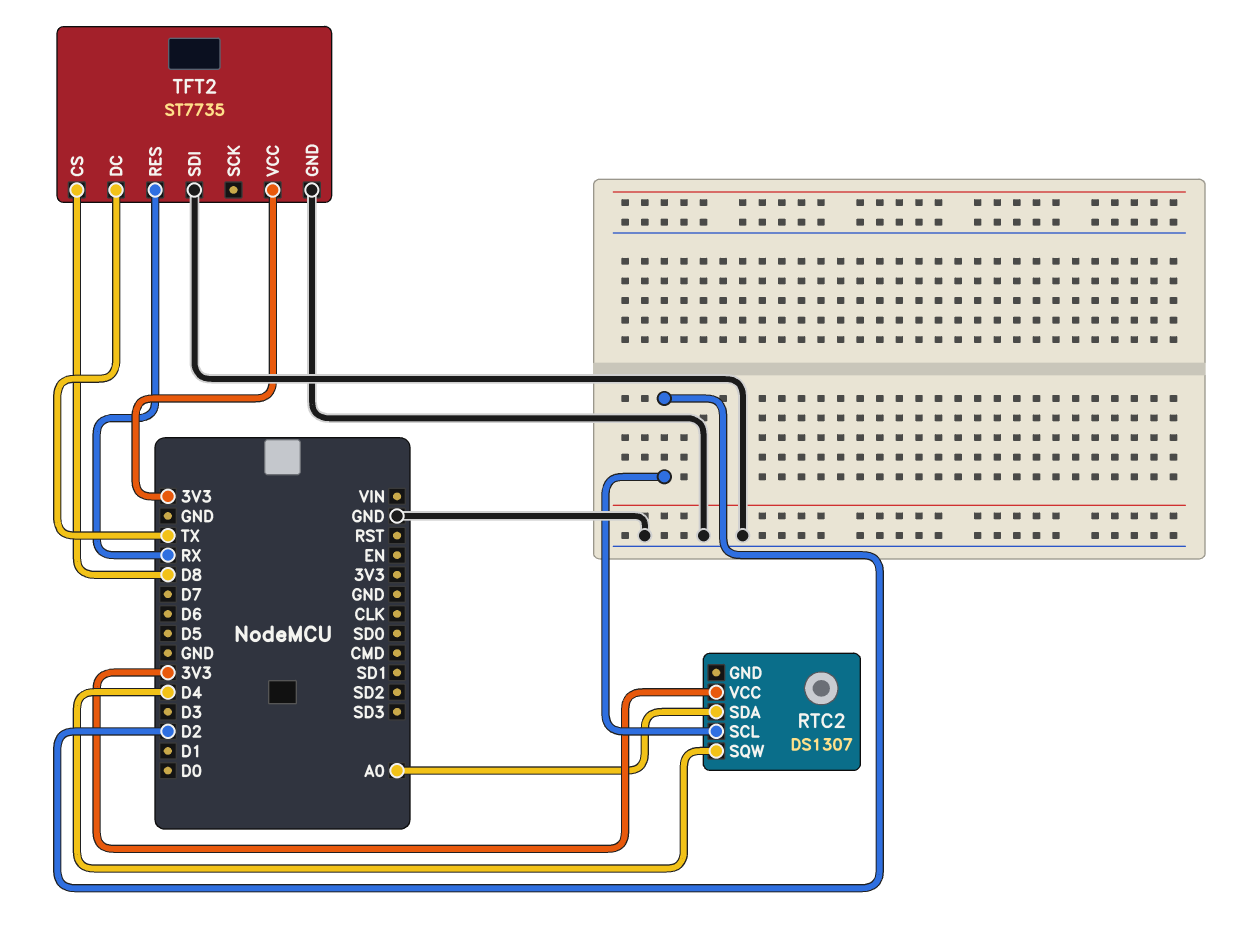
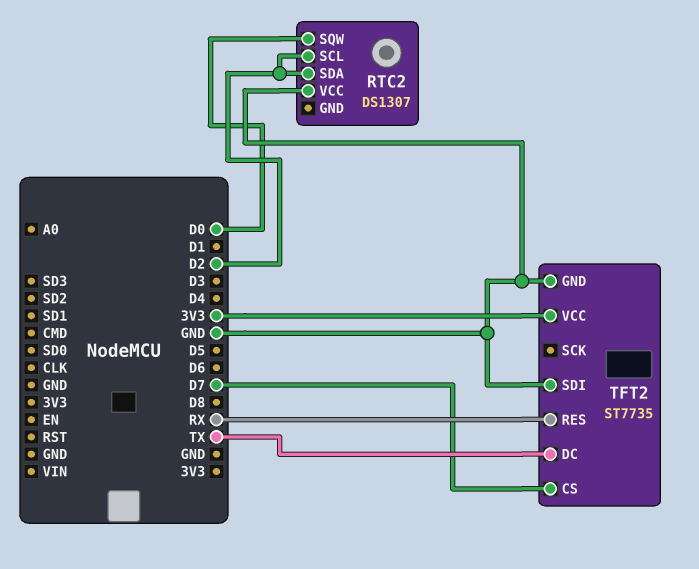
RTC2 pin SDA: A0 -> D2
RTC2 pin SQW: D4 -> D0
RTC2 pin VCC: 3V3 -> GND
TFT2 pin CS: D8 -> D7

